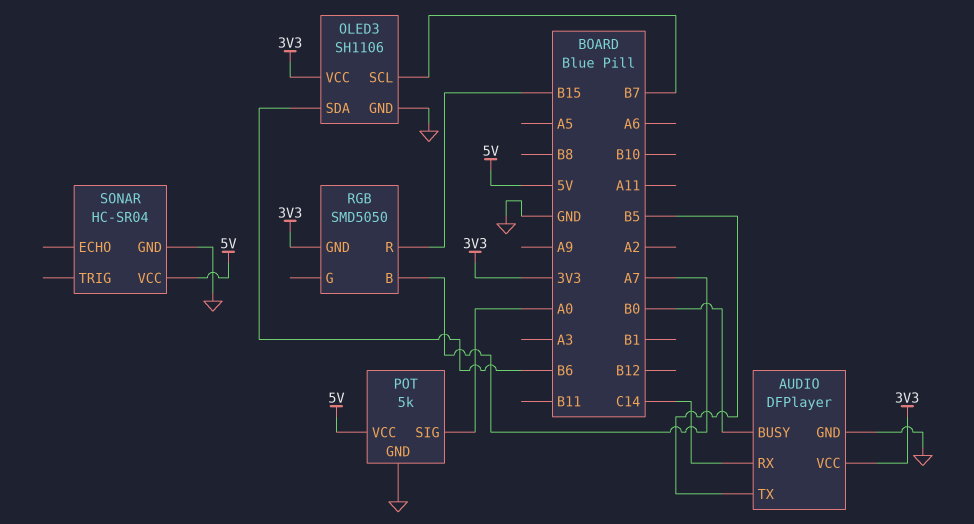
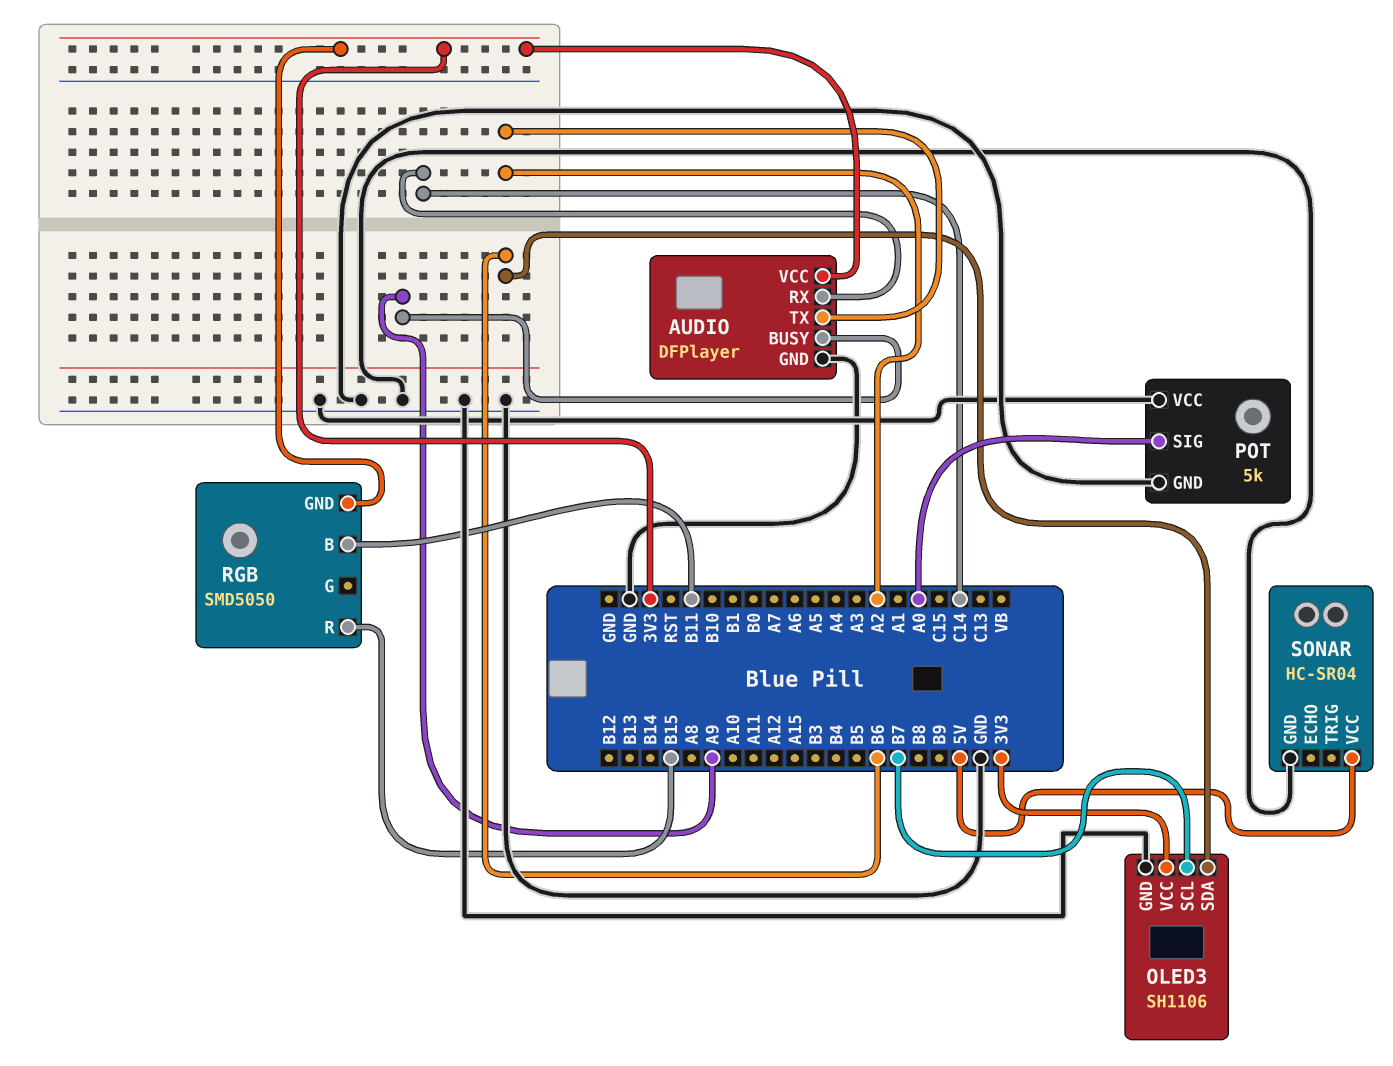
AUDIO pin BUSY: B0 -> A9
AUDIO pin TX: B5 -> A2
POT pin VCC: 5V -> GND
RGB pin B: A7 -> B11

